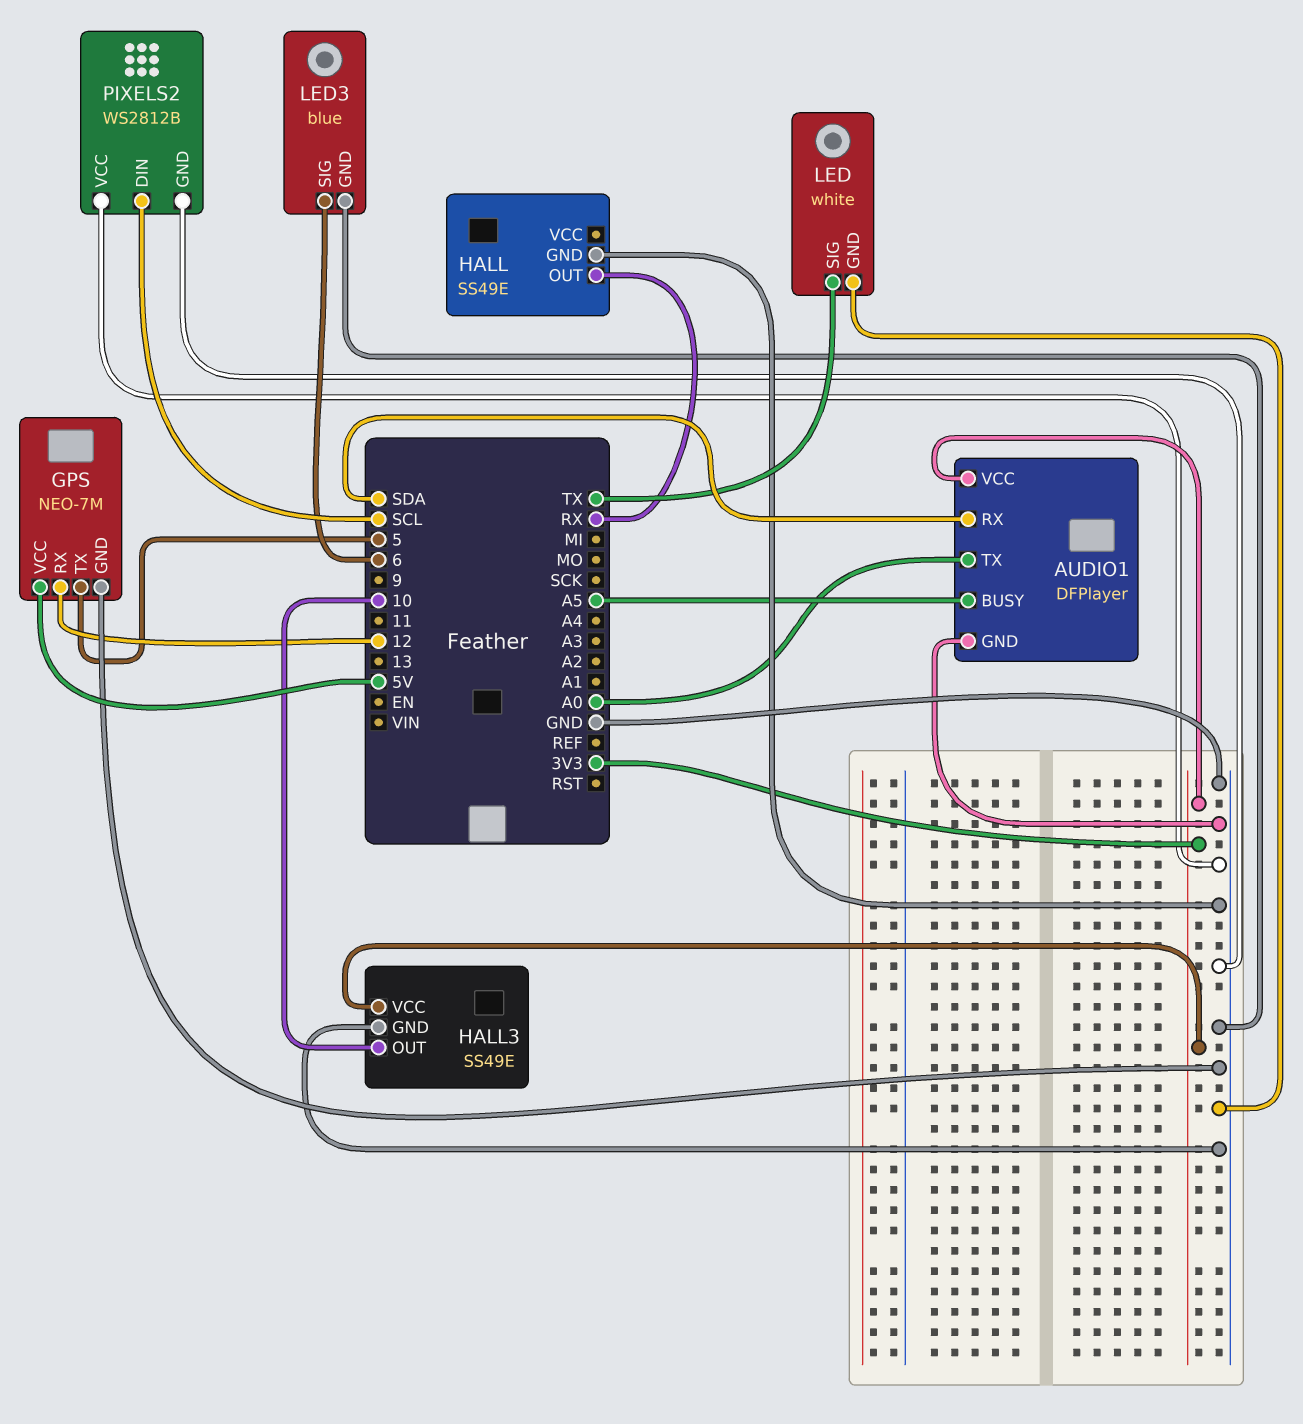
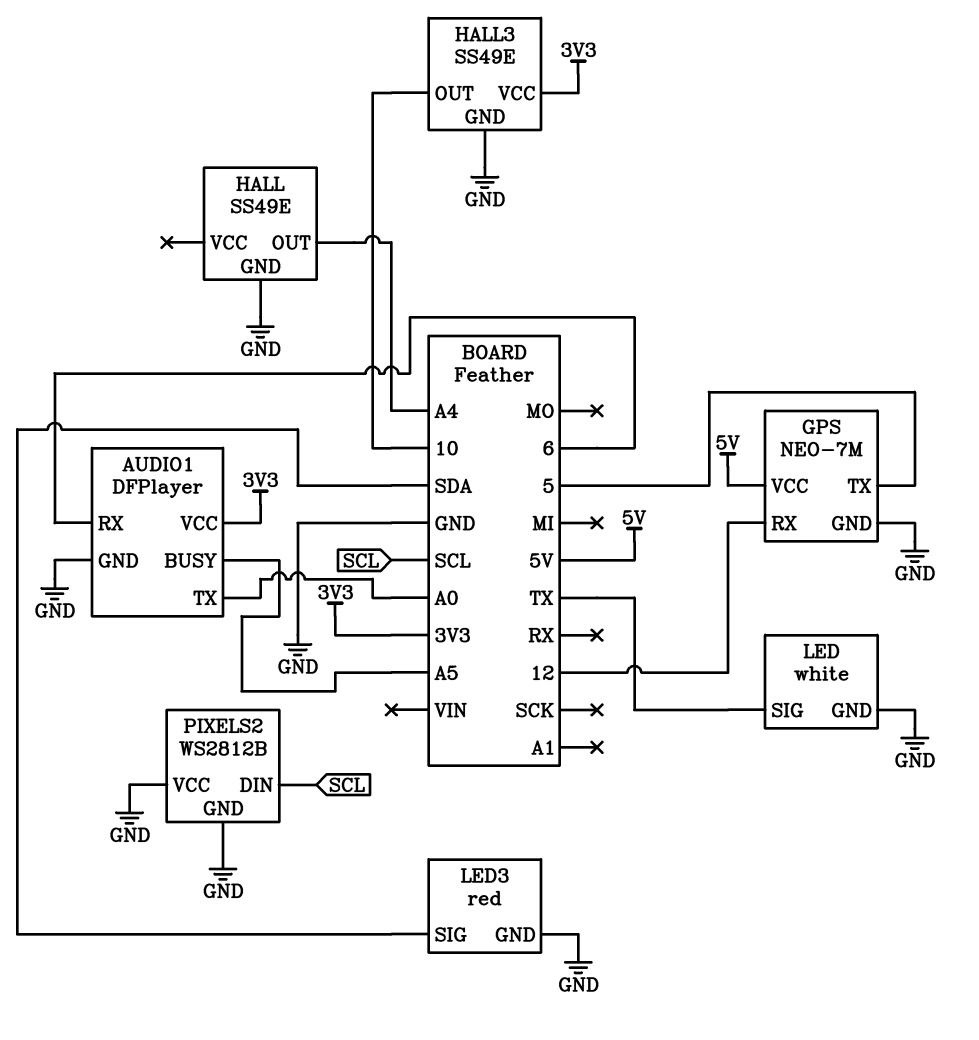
AUDIO1 pin RX: SDA -> 6
HALL pin OUT: RX -> A4
LED3: blue -> red
LED3 pin SIG: 6 -> SDA

